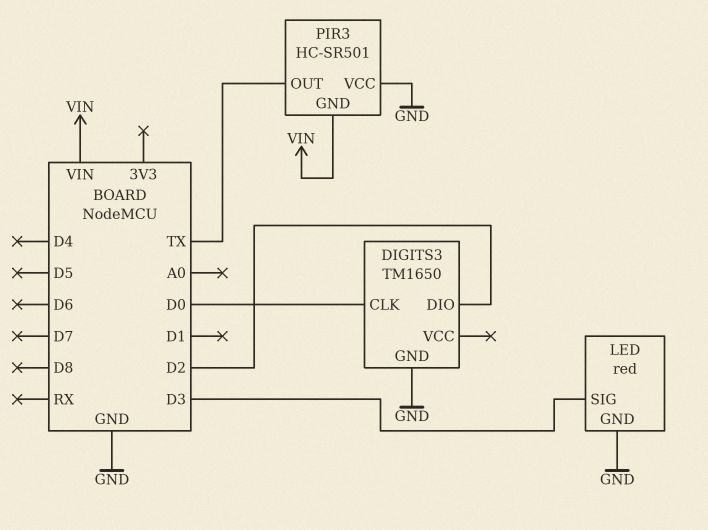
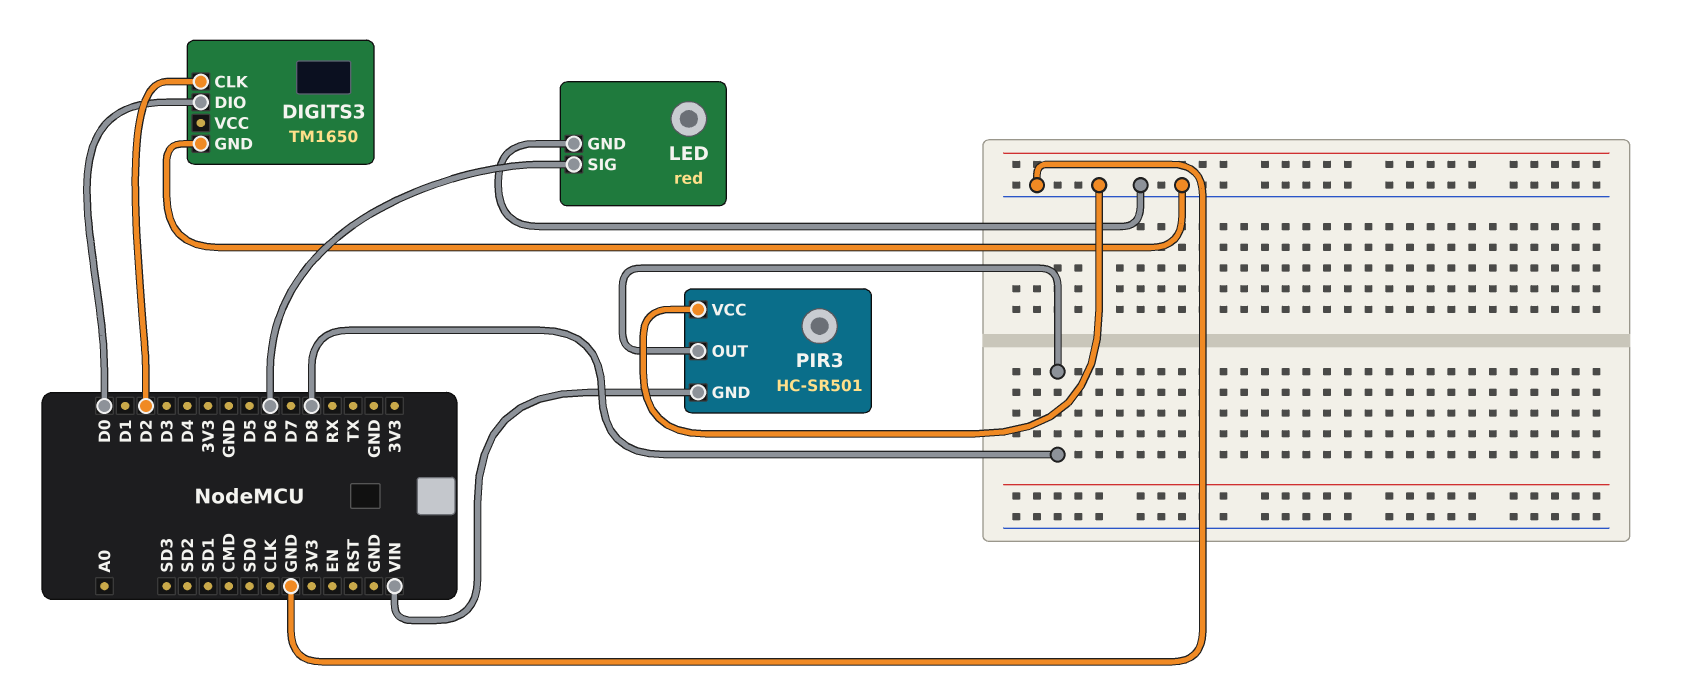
DIGITS3 pin CLK: D0 -> D2
DIGITS3 pin DIO: D2 -> D0
LED pin SIG: D3 -> D6
PIR3 pin OUT: TX -> D8

